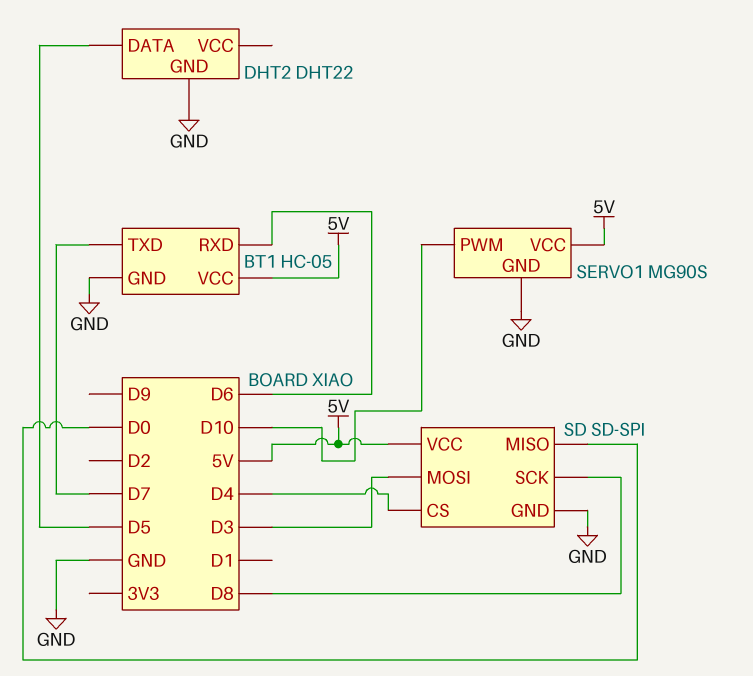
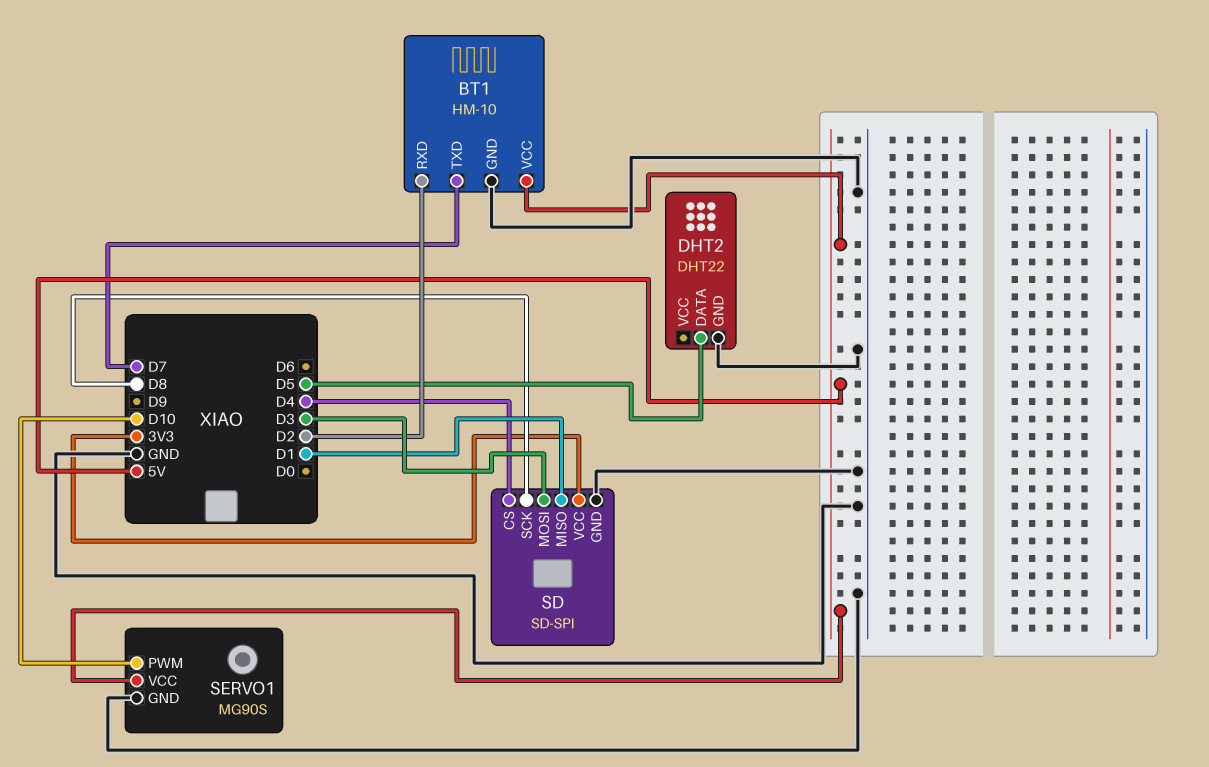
BT1: HC-05 -> HM-10
BT1 pin RXD: D6 -> D2
SD pin MISO: D0 -> D1
SD pin VCC: 5V -> 3V3

